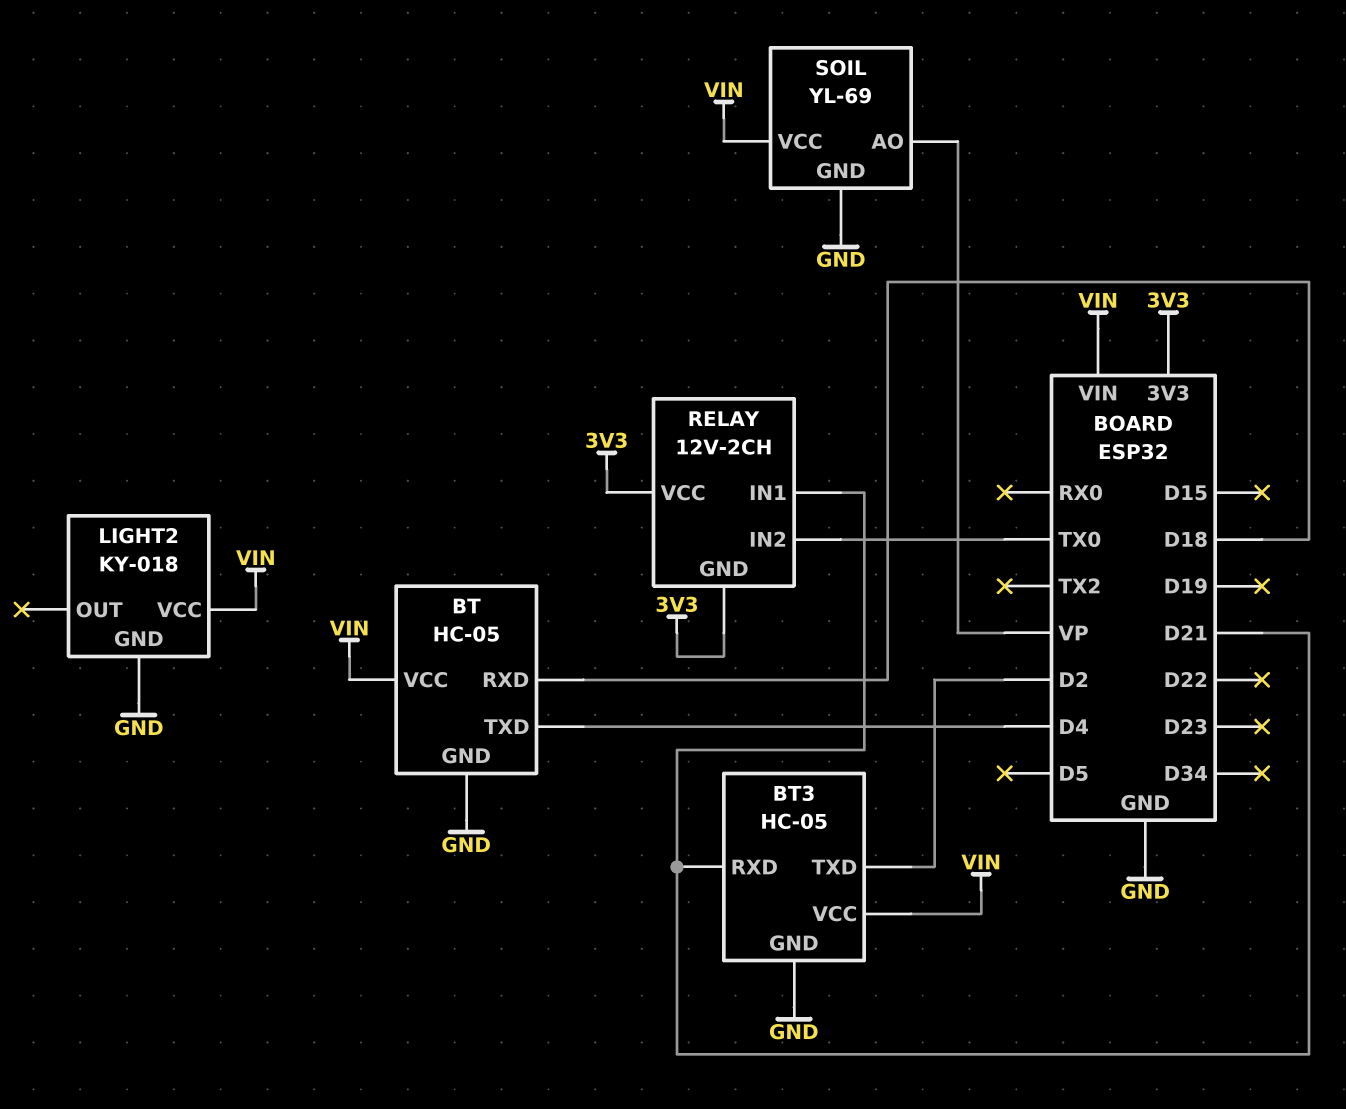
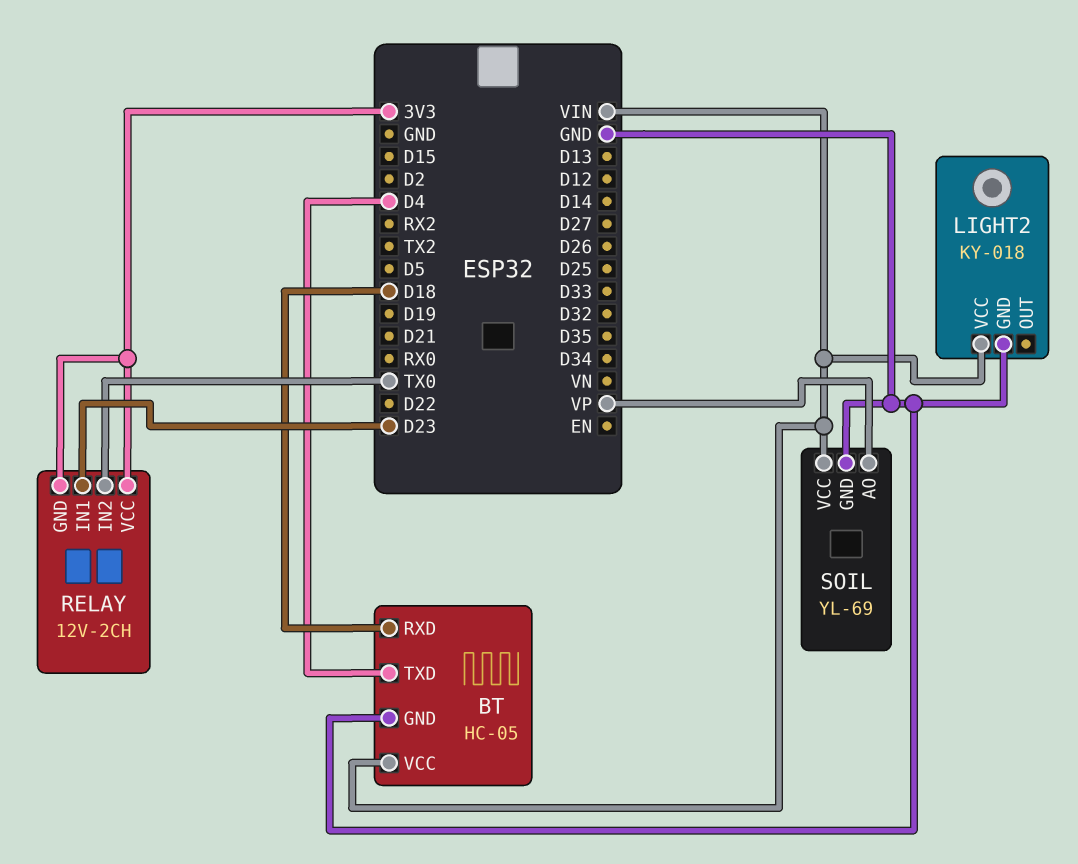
BT3: HC-05 -> none
BT3 pin GND: GND -> none
BT3 pin RXD: D21 -> none
BT3 pin TXD: D2 -> none
BT3 pin VCC: VIN -> none
RELAY pin IN1: D21 -> D23

